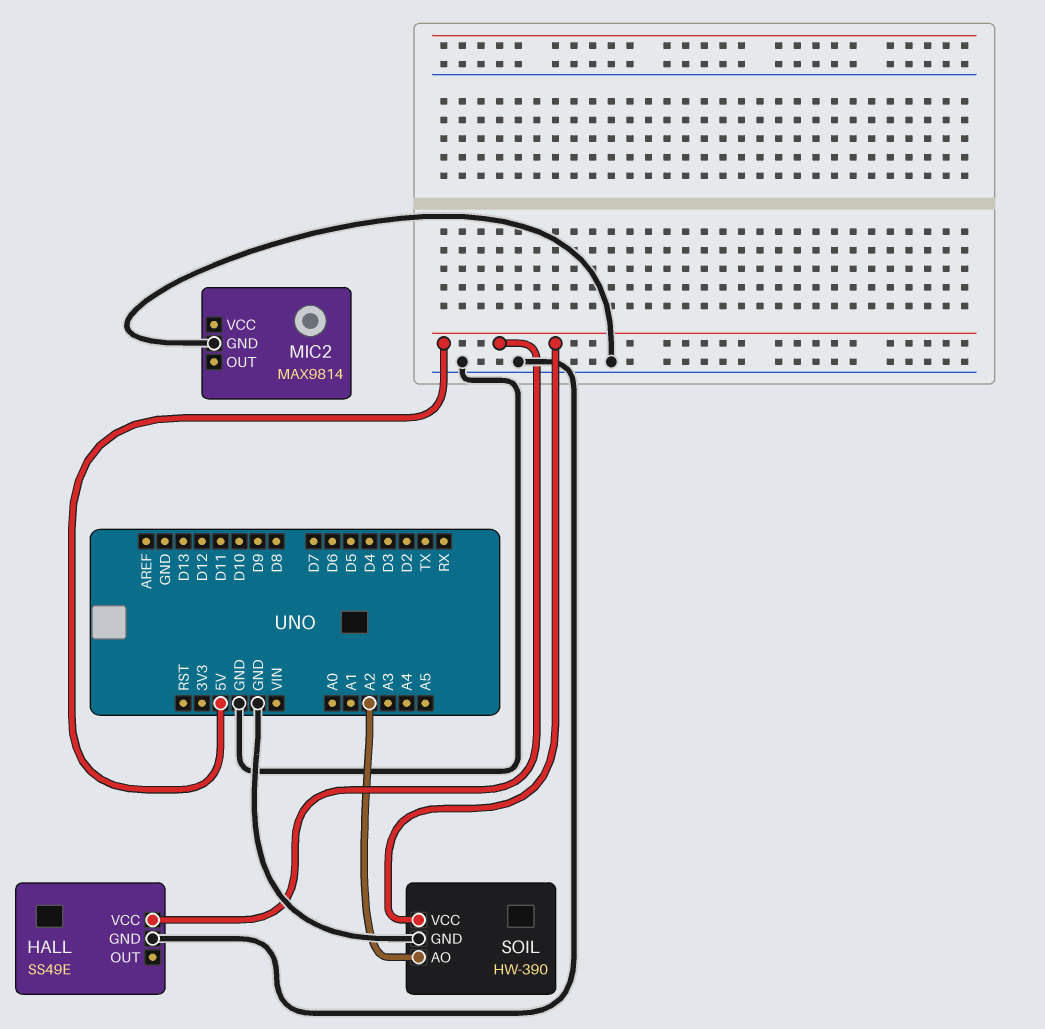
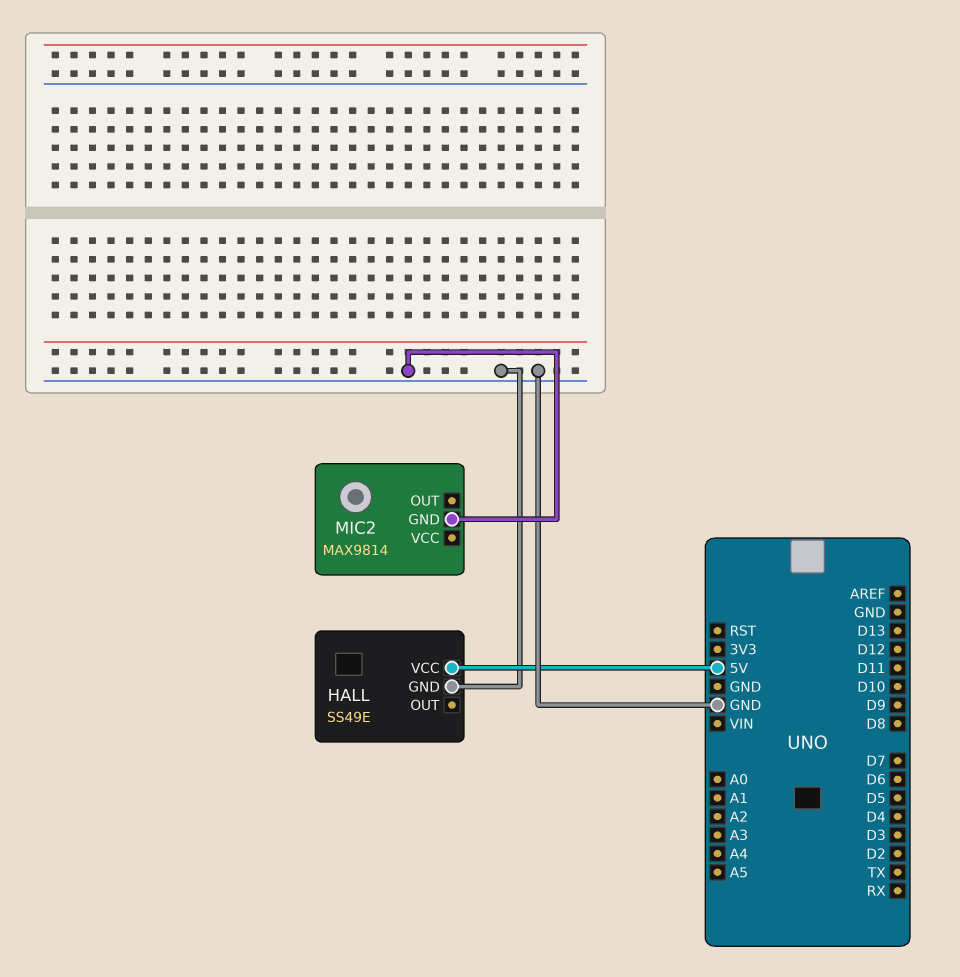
SOIL: HW-390 -> none
SOIL pin AO: A2 -> none
SOIL pin GND: GND -> none
SOIL pin VCC: 5V -> none

